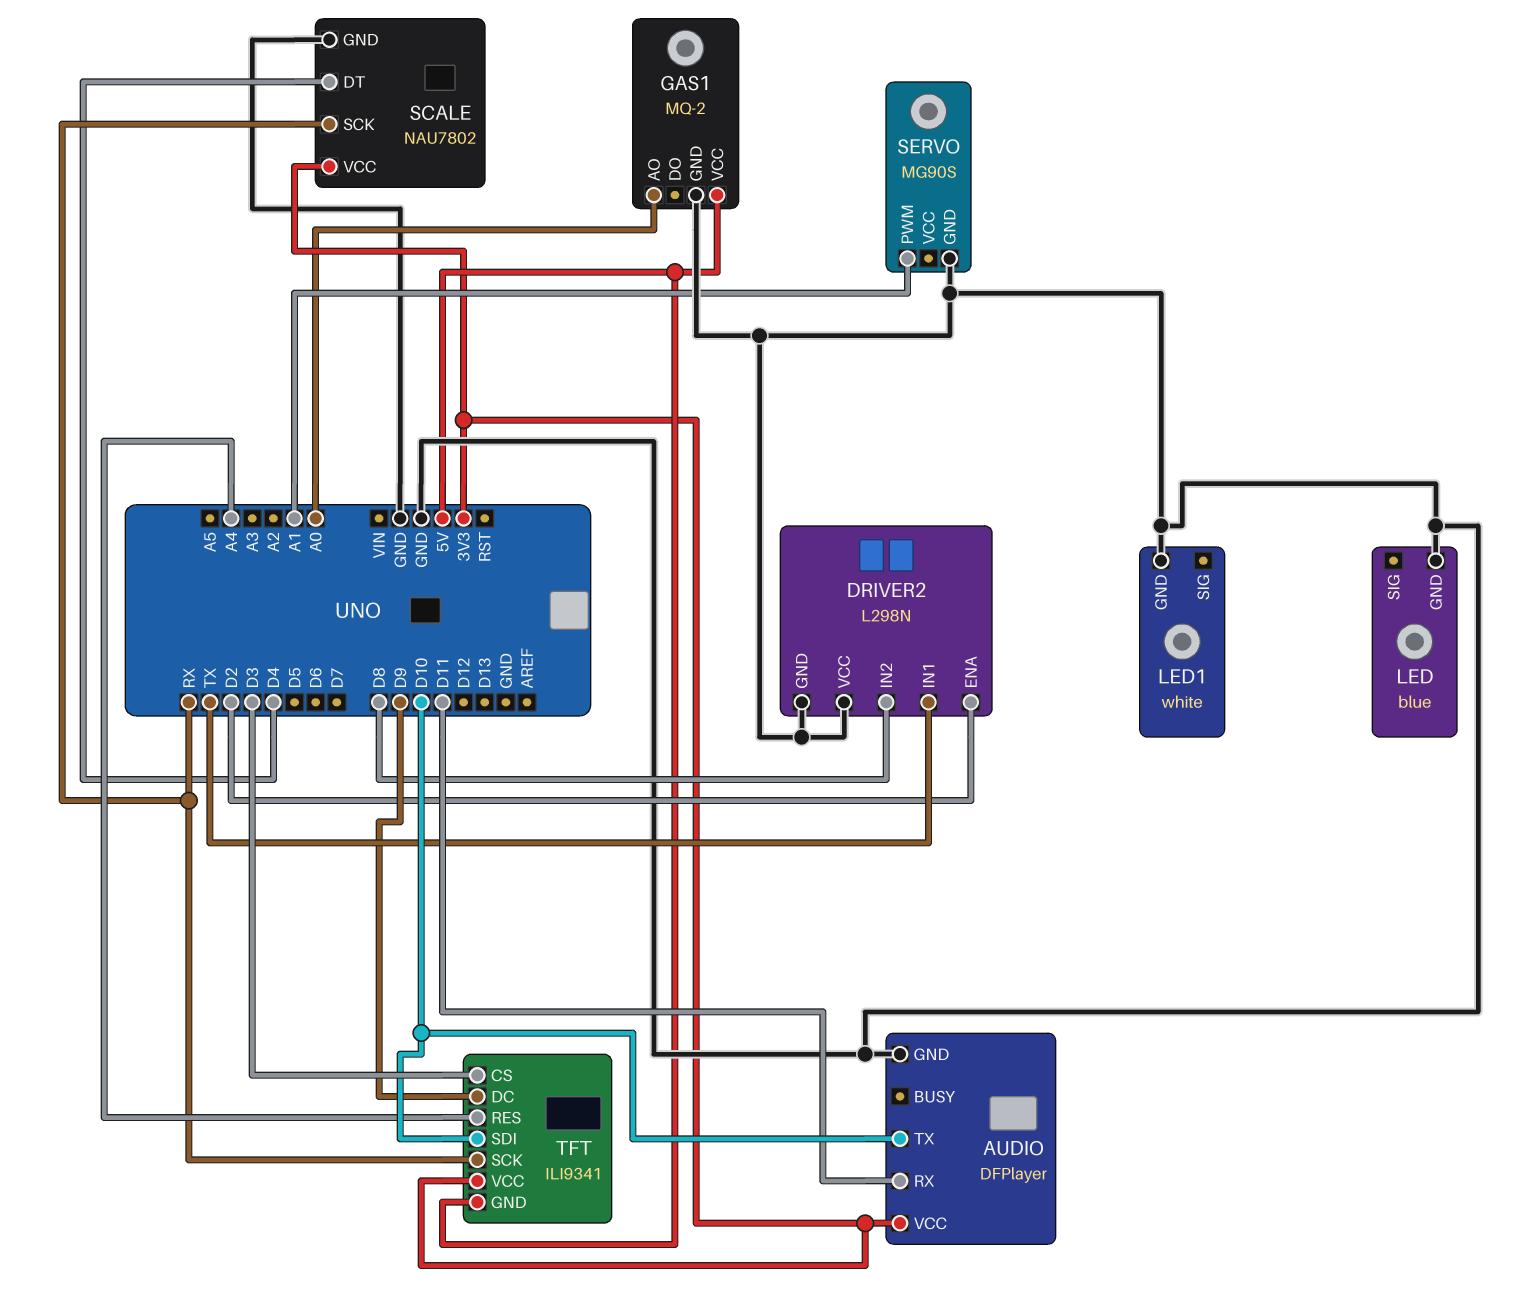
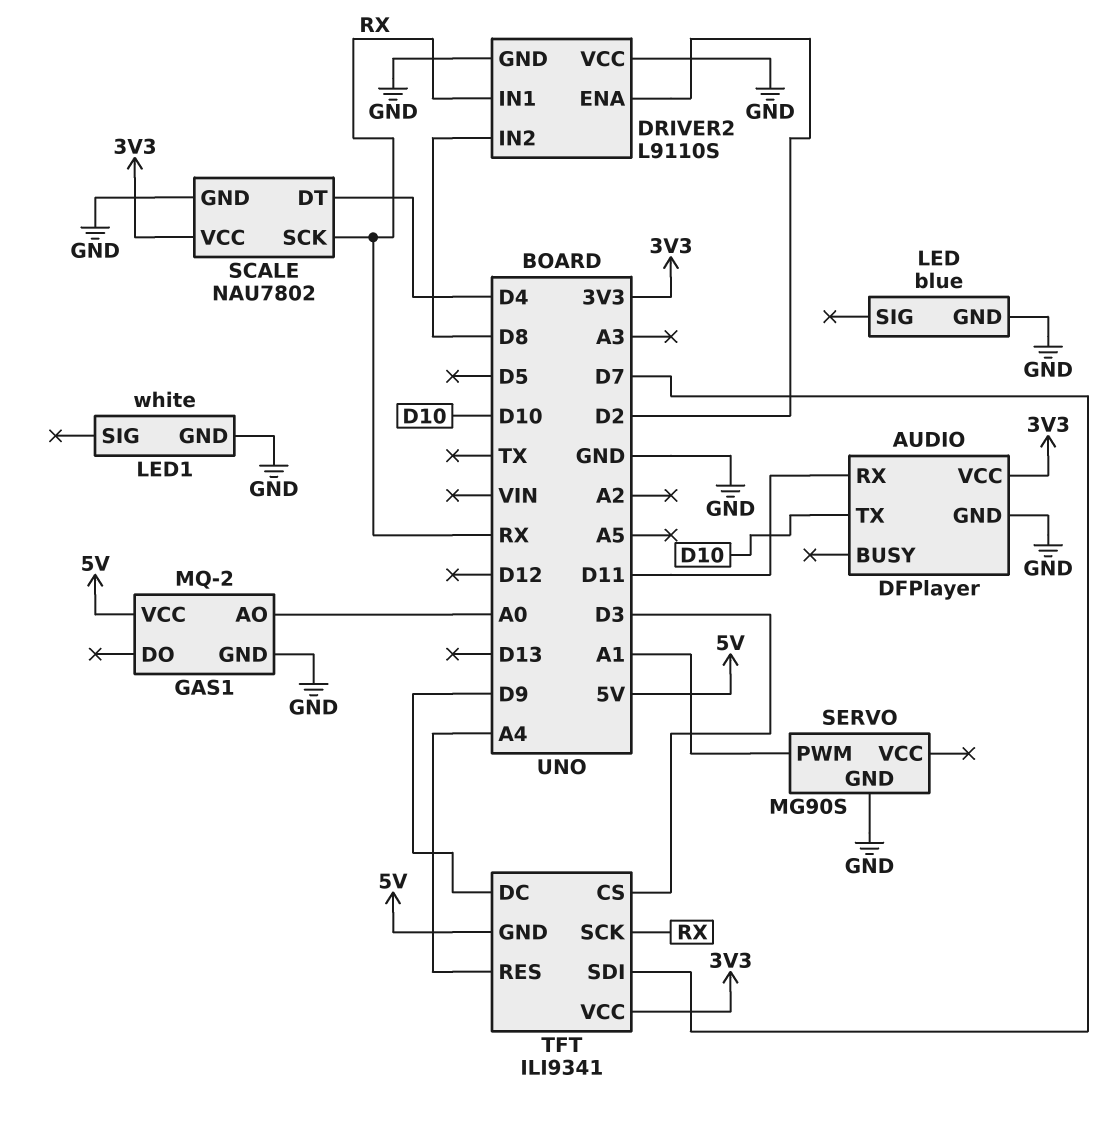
DRIVER2: L298N -> L9110S
DRIVER2 pin IN1: TX -> RX
TFT pin SDI: D10 -> D7

